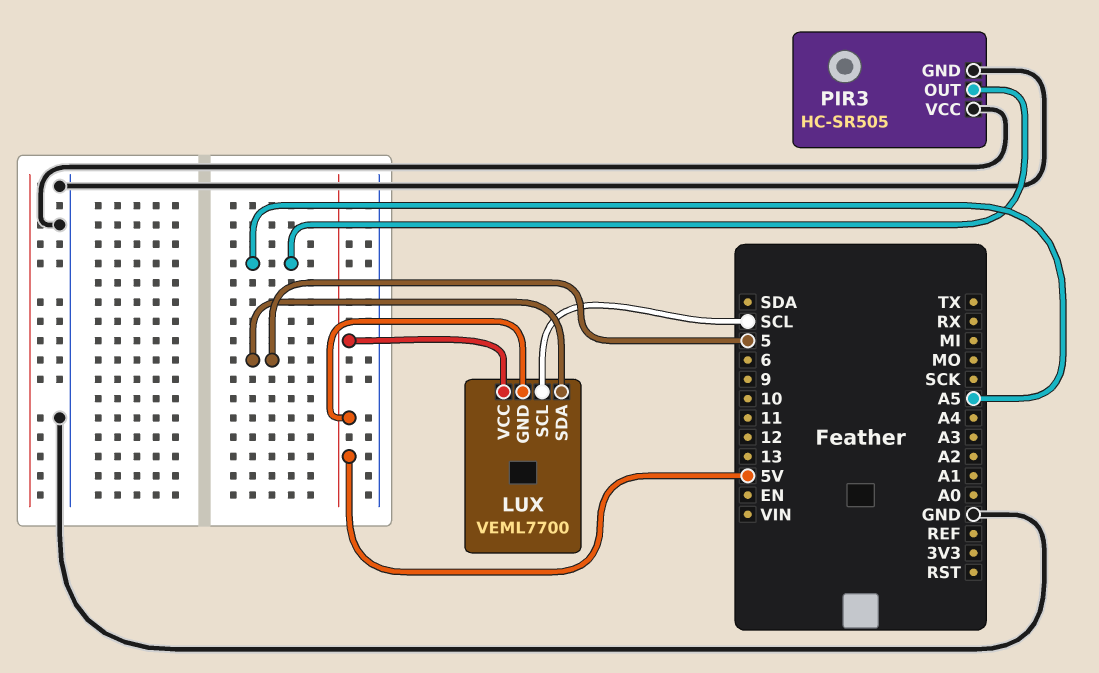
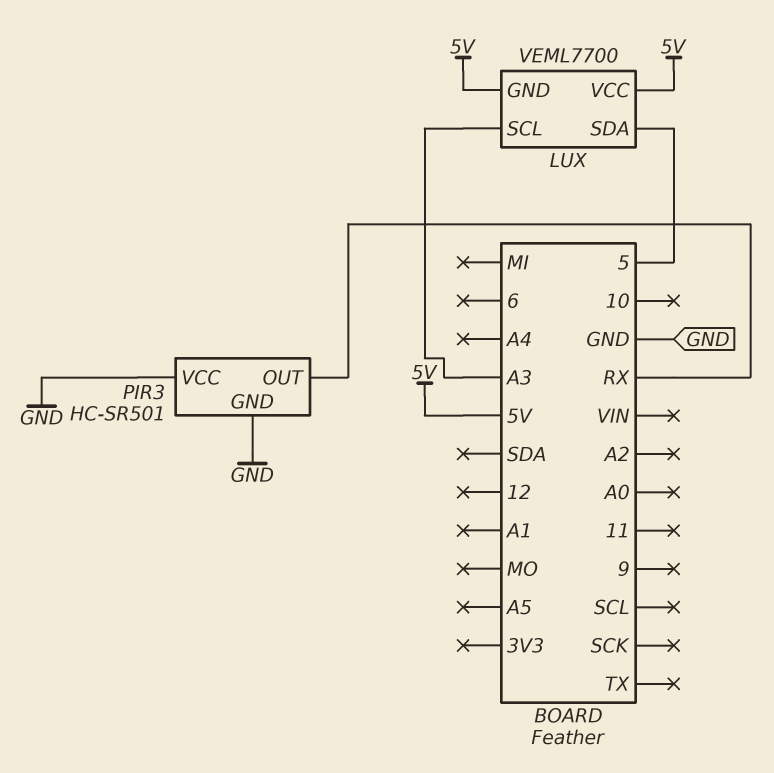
LUX pin SCL: SCL -> A3
PIR3: HC-SR505 -> HC-SR501
PIR3 pin OUT: A5 -> RX

